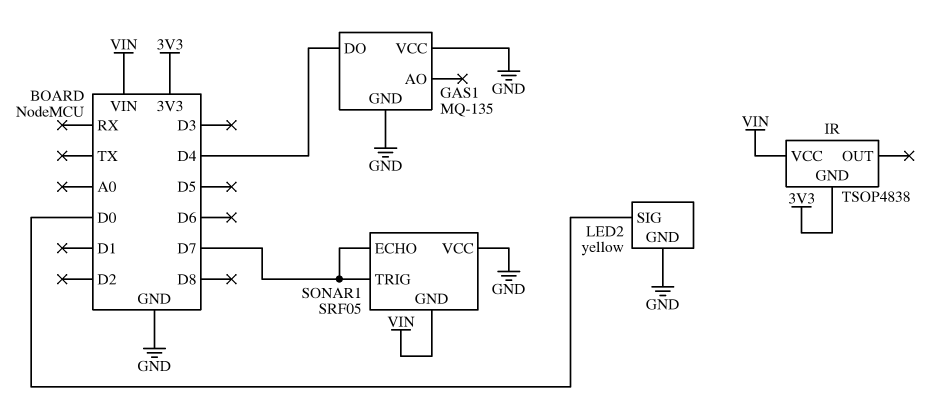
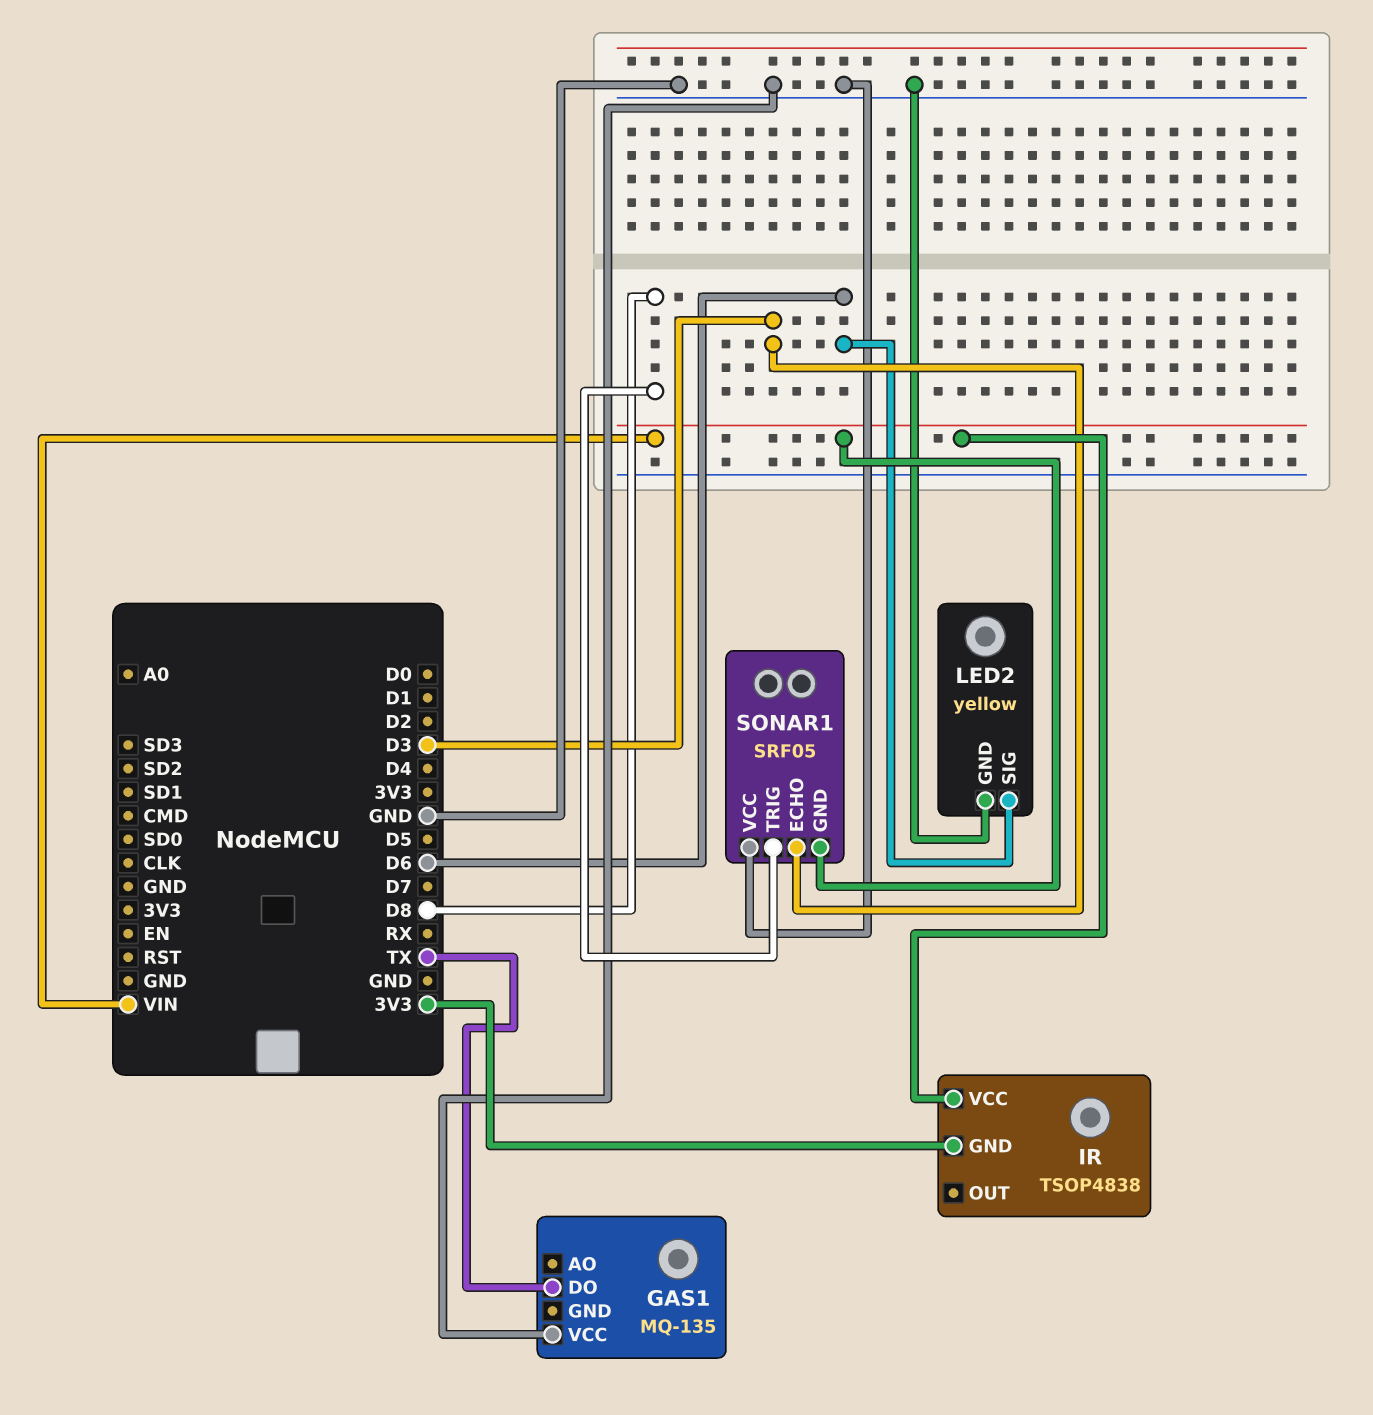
GAS1 pin DO: D4 -> TX
GAS1 pin GND: GND -> none
LED2 pin SIG: D0 -> D6
SONAR1 pin ECHO: D7 -> D3
SONAR1 pin TRIG: D7 -> D8

